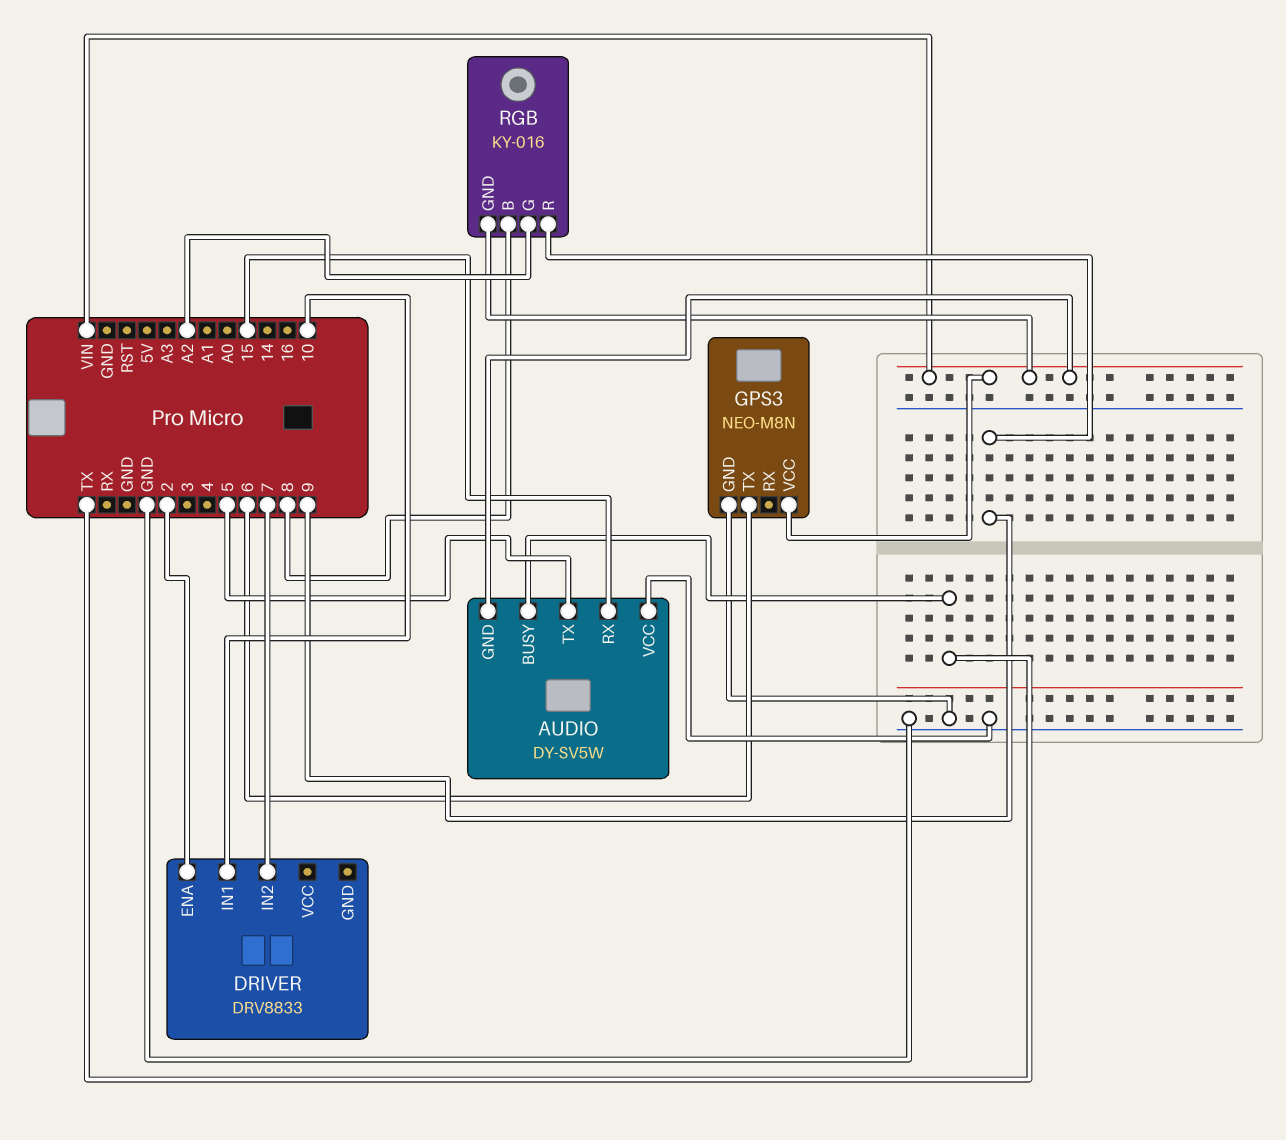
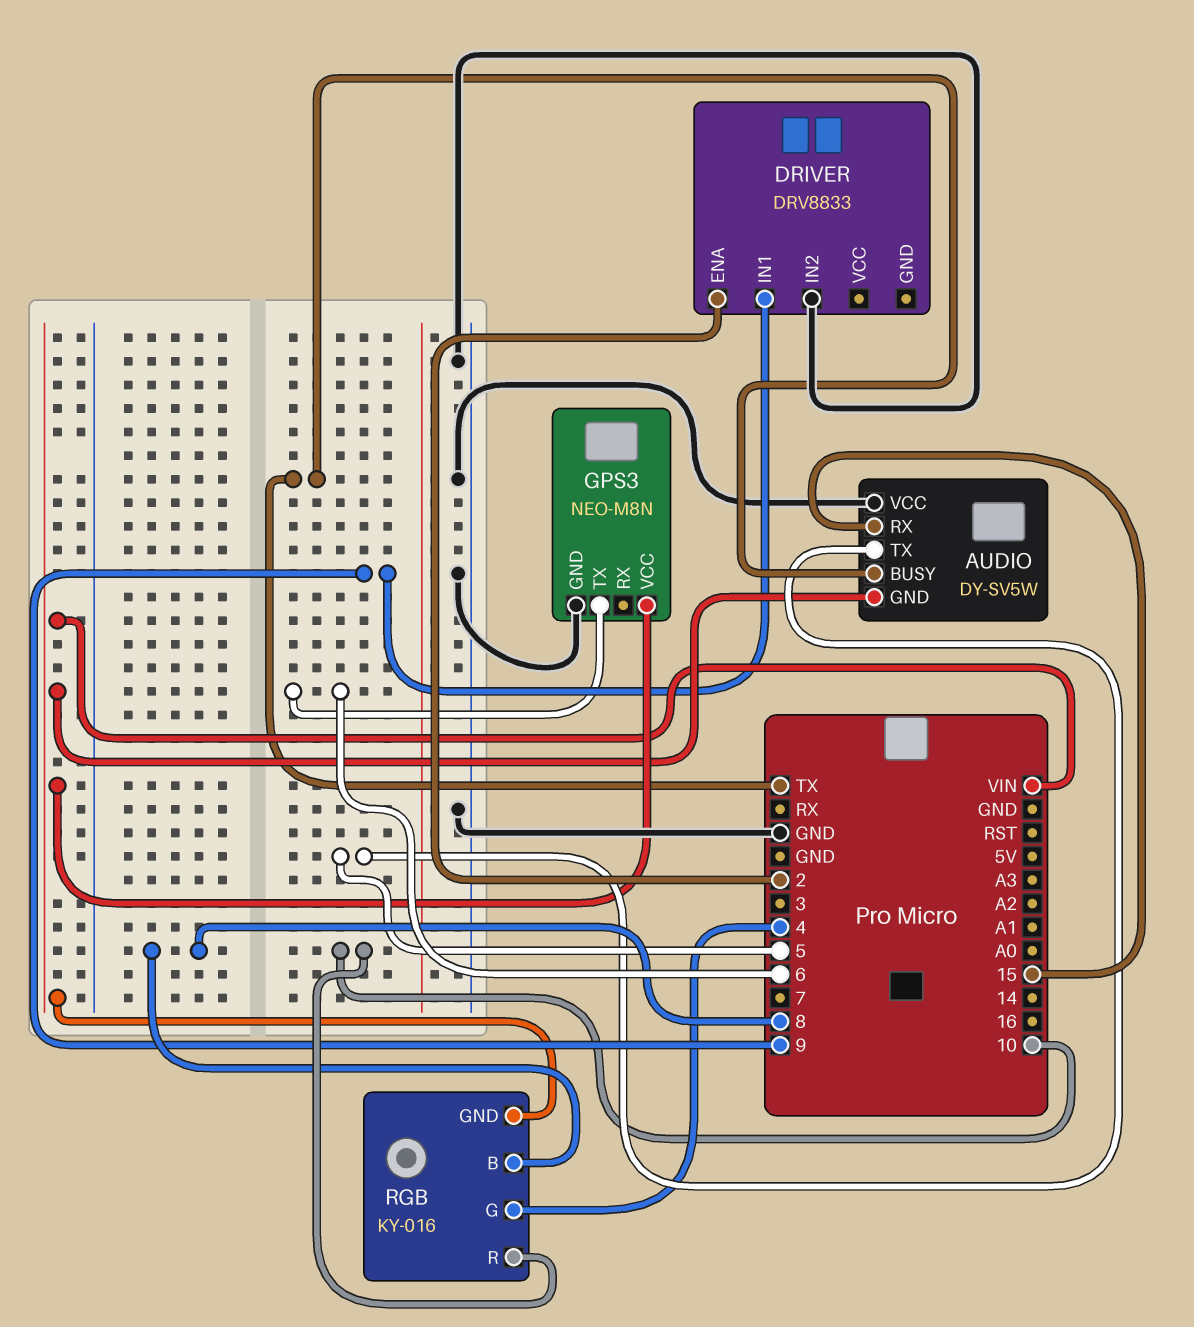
DRIVER pin IN1: 10 -> 9
DRIVER pin IN2: 7 -> GND
RGB pin G: A2 -> 4
RGB pin R: 9 -> 10

